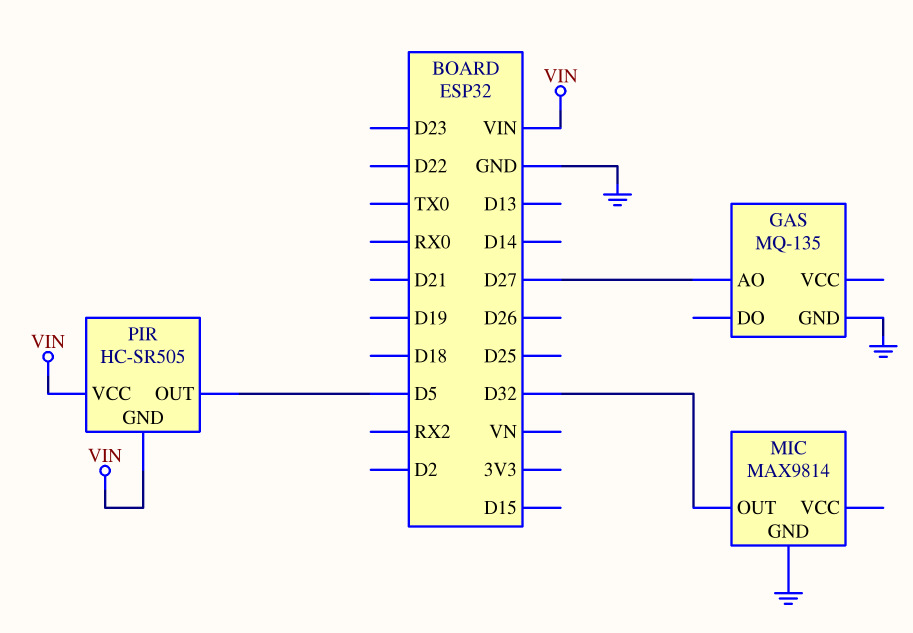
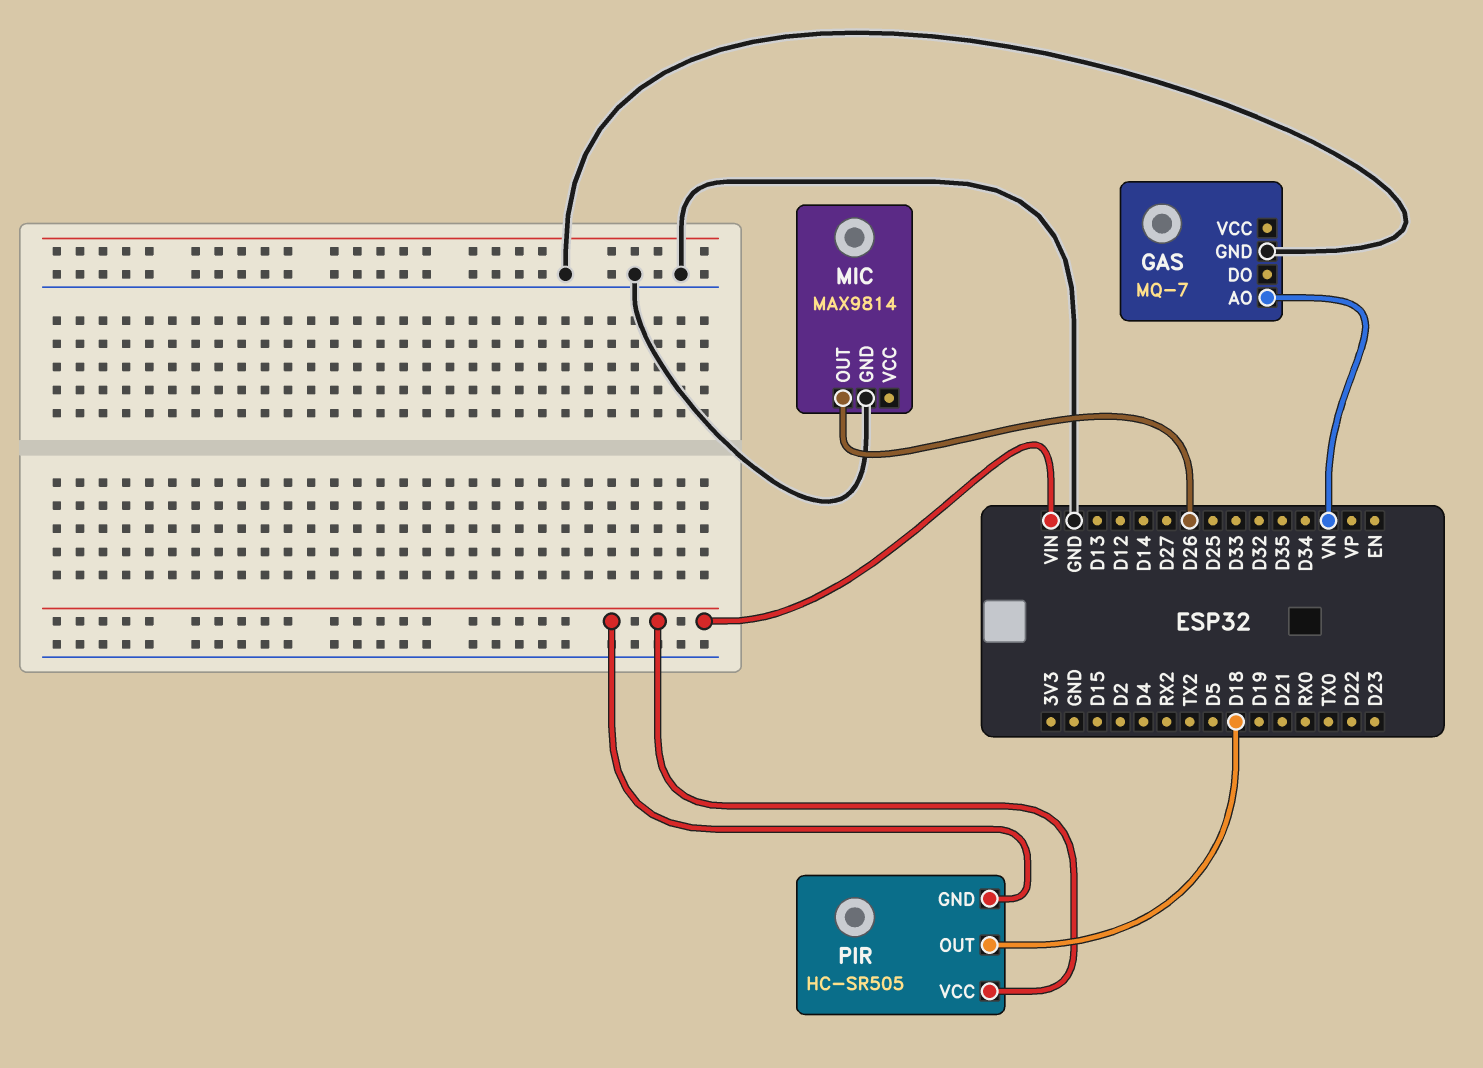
GAS: MQ-135 -> MQ-7
GAS pin AO: D27 -> VN
MIC pin OUT: D32 -> D26
PIR pin OUT: D5 -> D18

